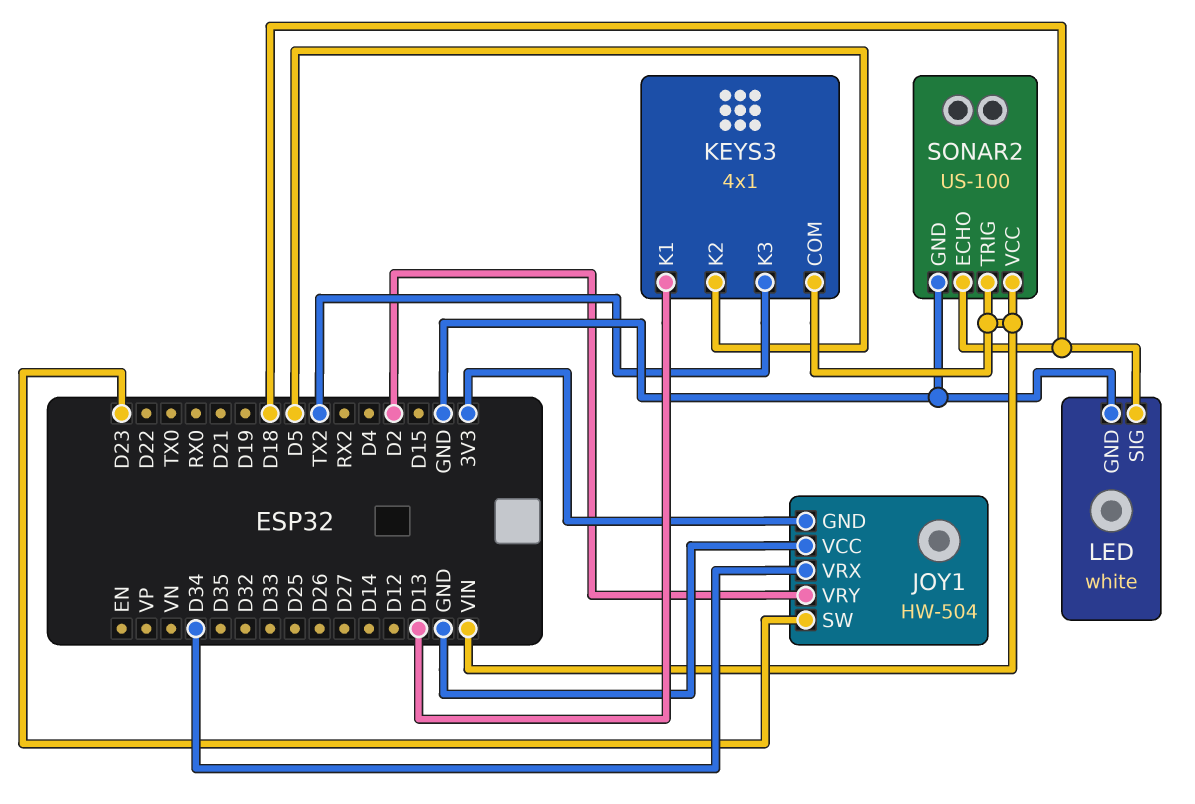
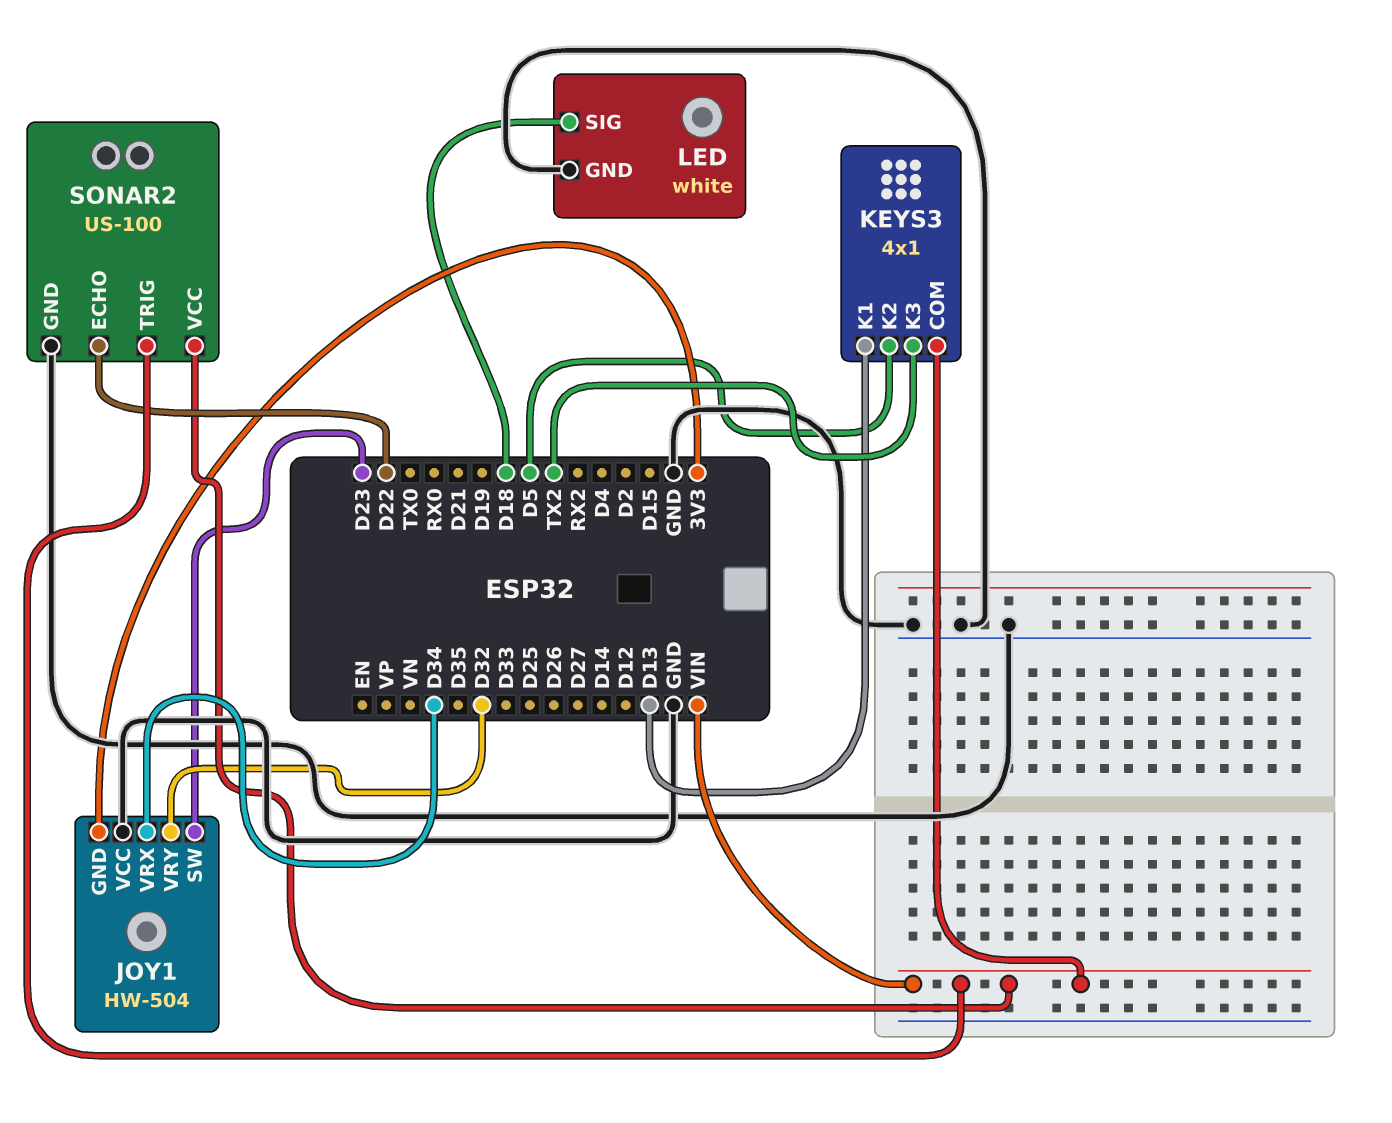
JOY1 pin VRY: D2 -> D32
SONAR2 pin ECHO: D18 -> D22

